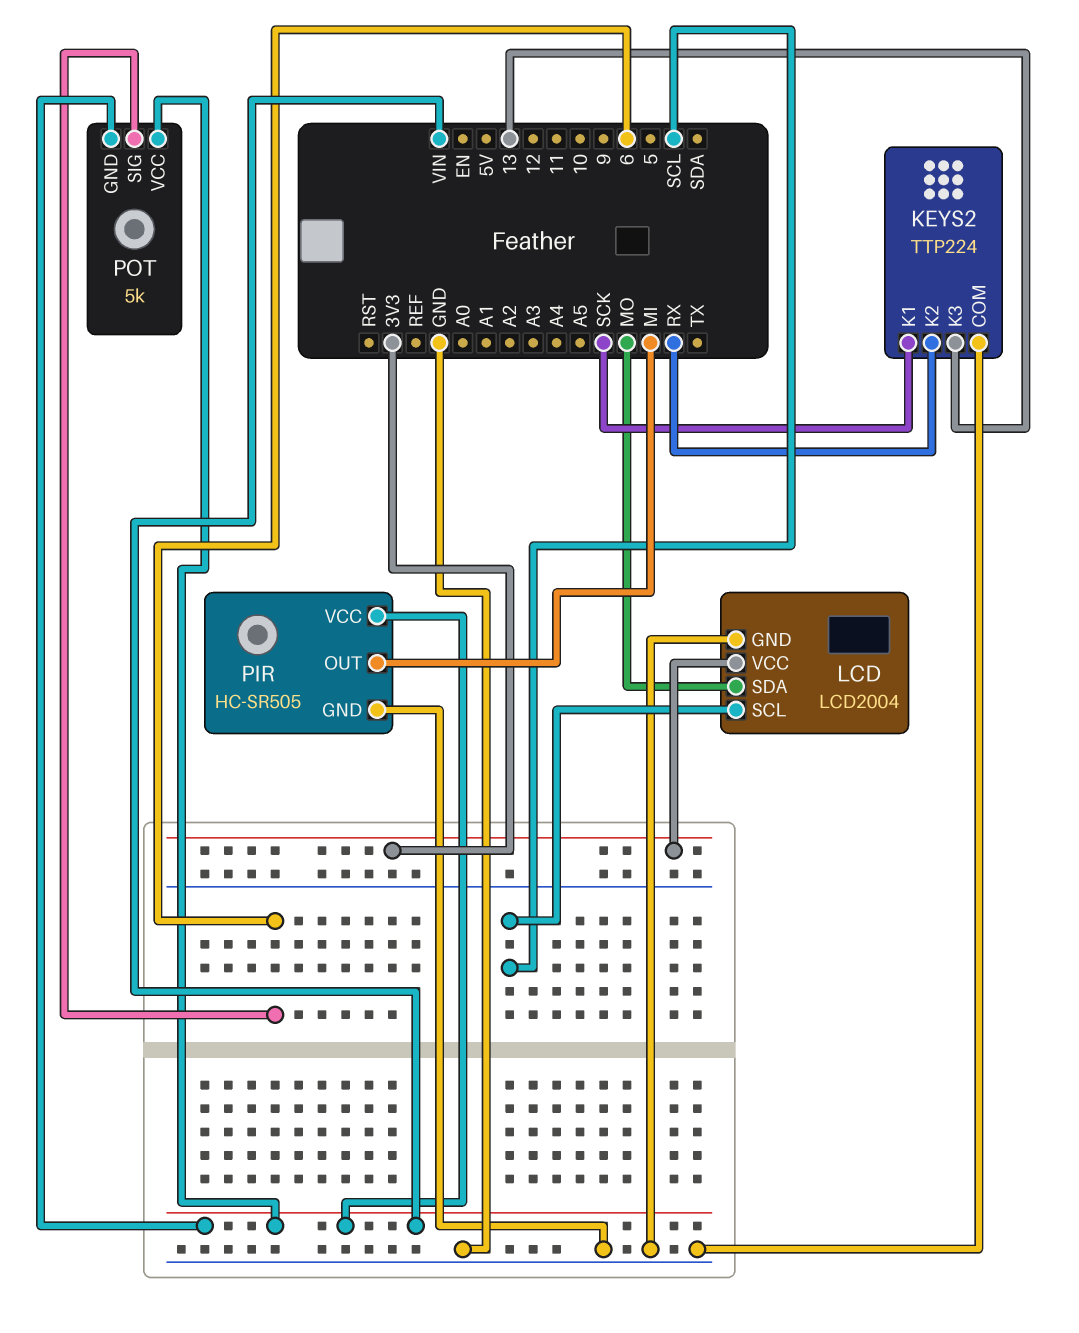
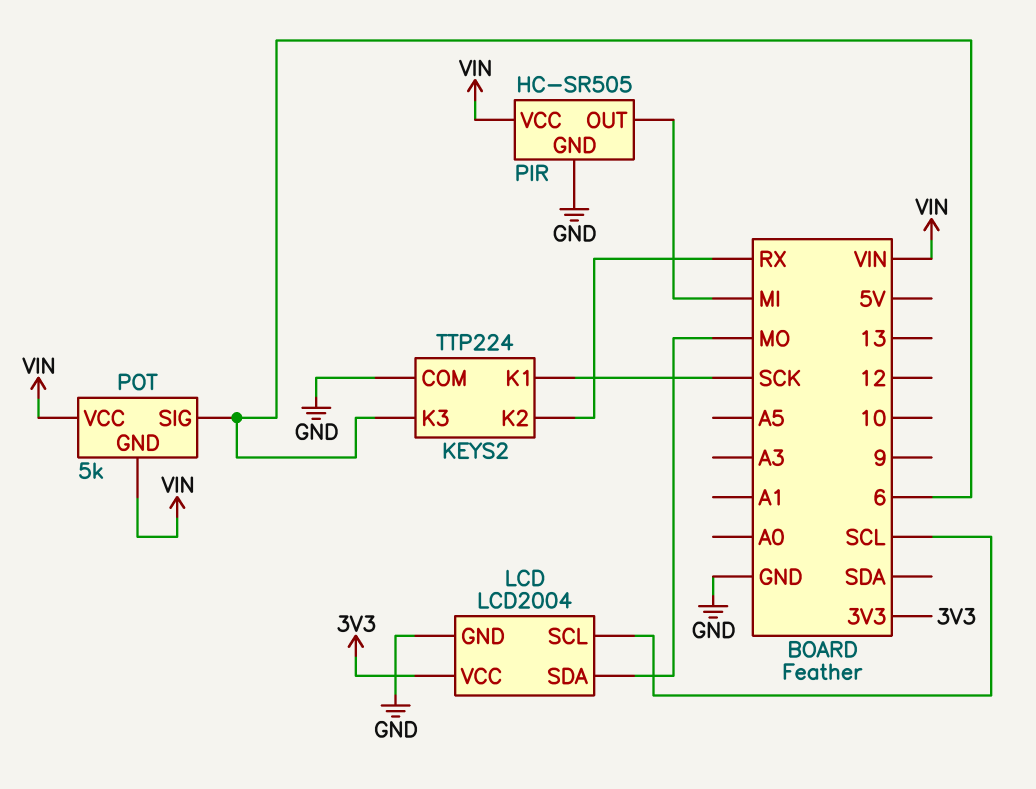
KEYS2 pin K3: 13 -> 6

